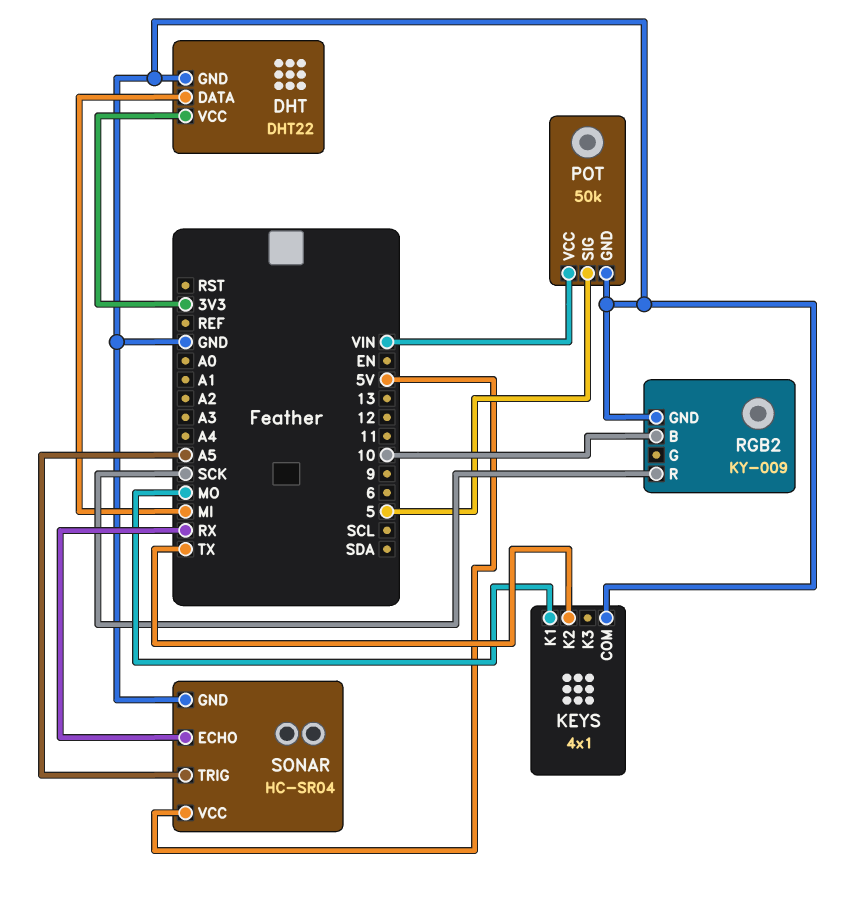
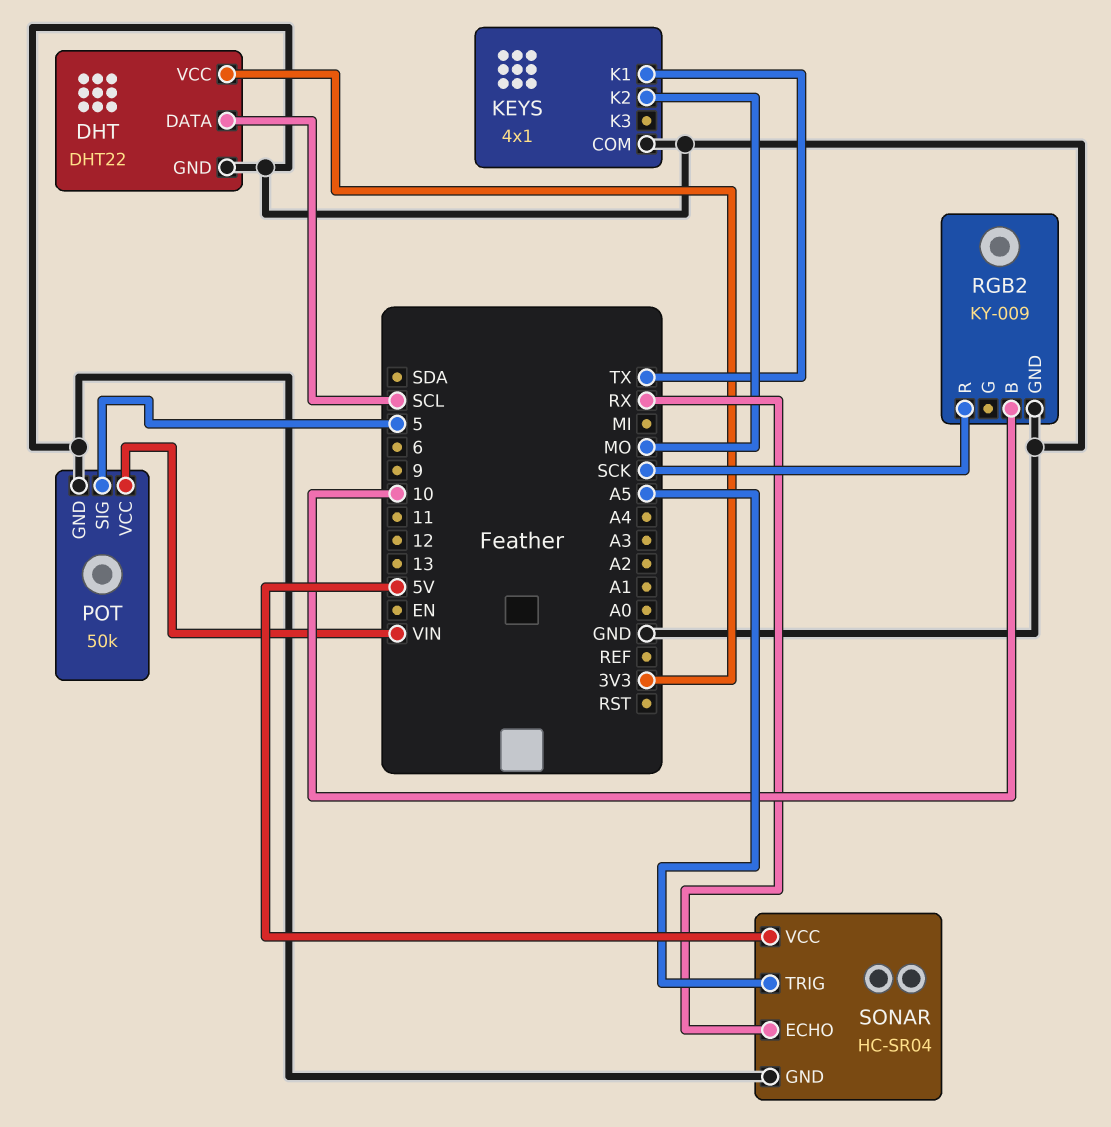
DHT pin DATA: MI -> SCL
KEYS pin K1: MO -> TX
KEYS pin K2: TX -> MO

